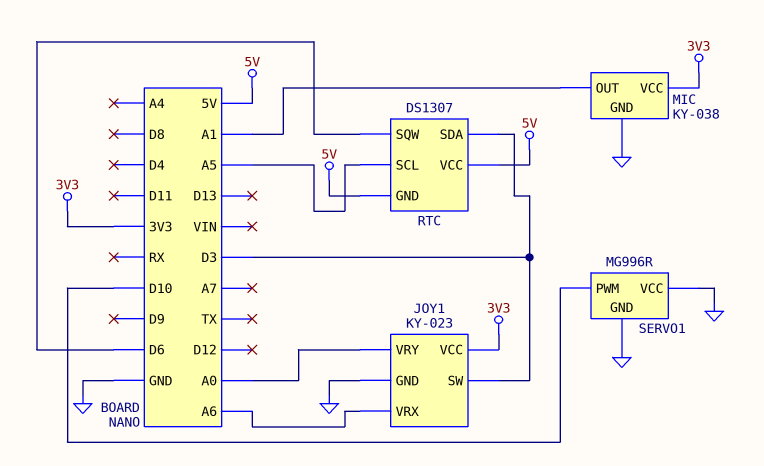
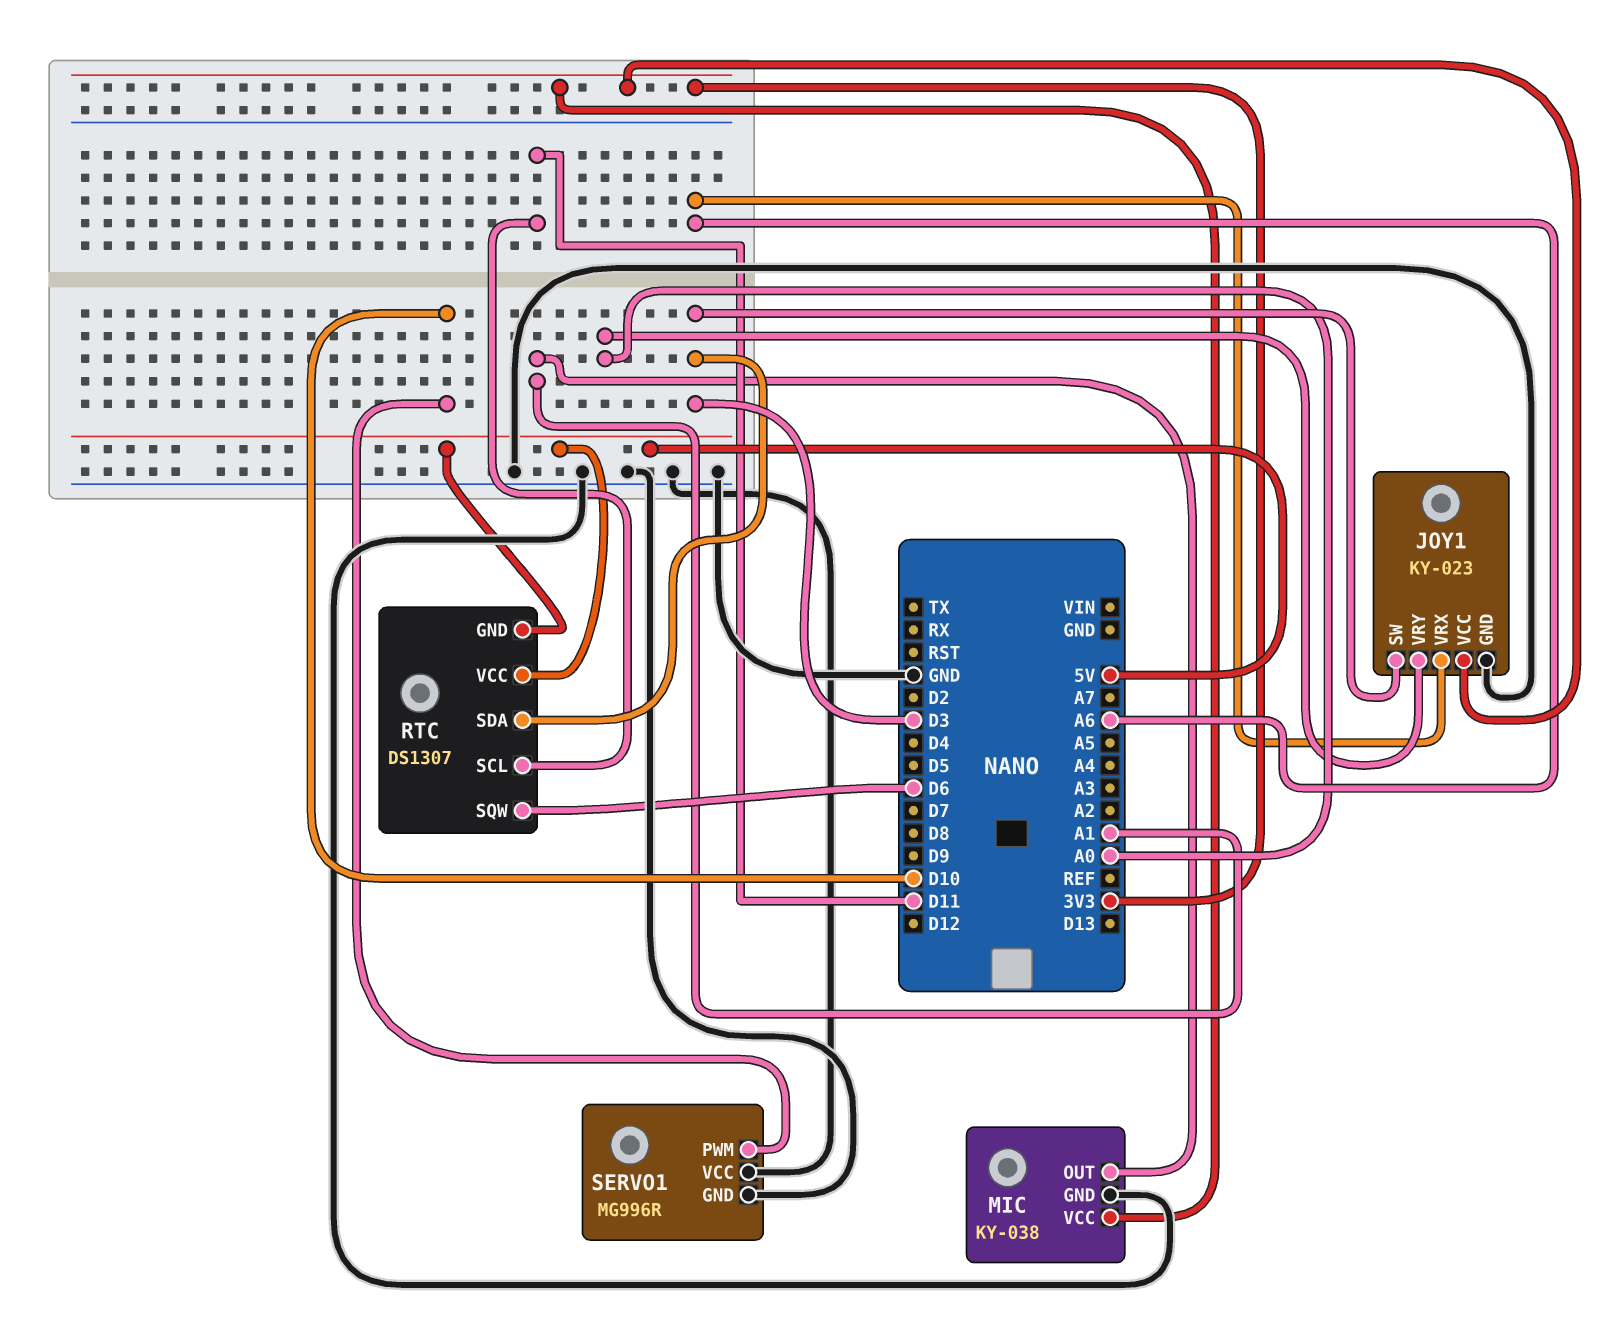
RTC pin SCL: A5 -> D11

